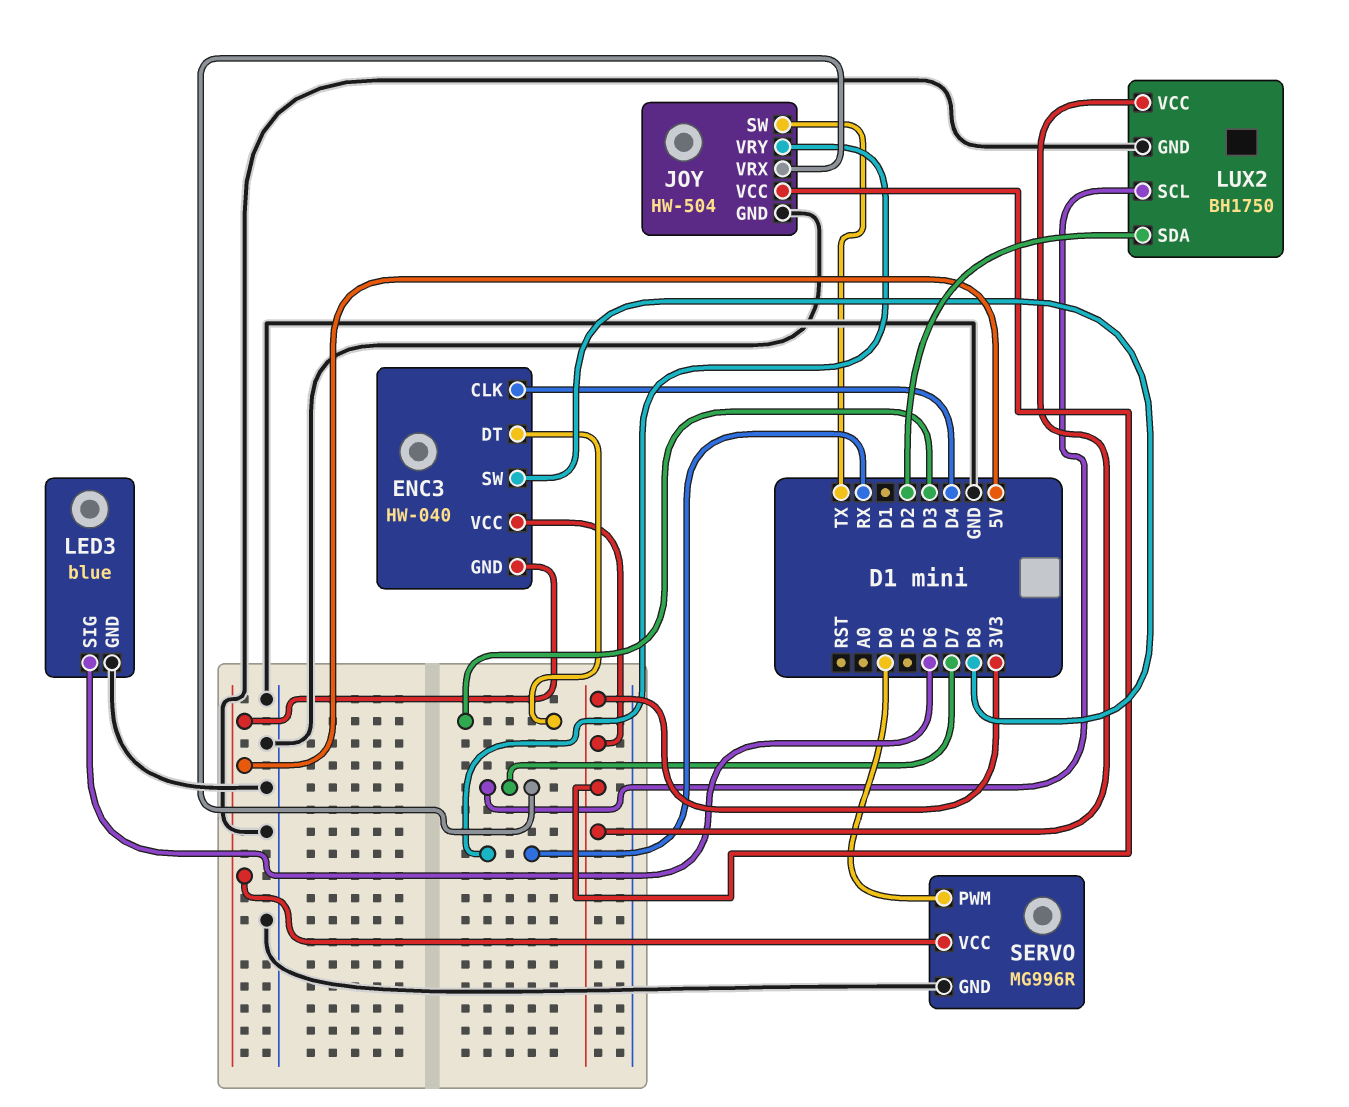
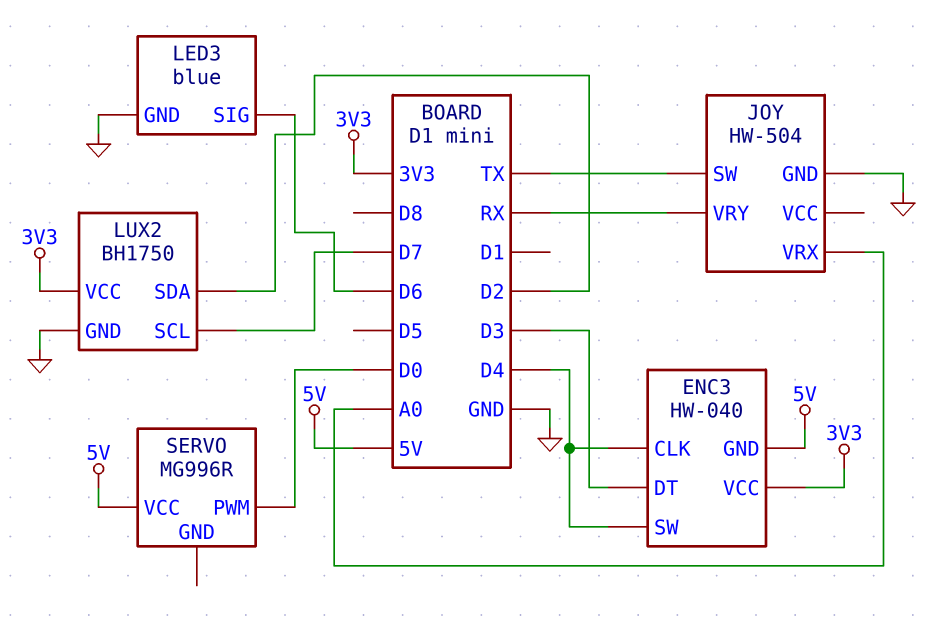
ENC3 pin SW: D8 -> D4
JOY pin VCC: 3V3 -> none
JOY pin VRX: D7 -> A0
SERVO pin GND: GND -> none

